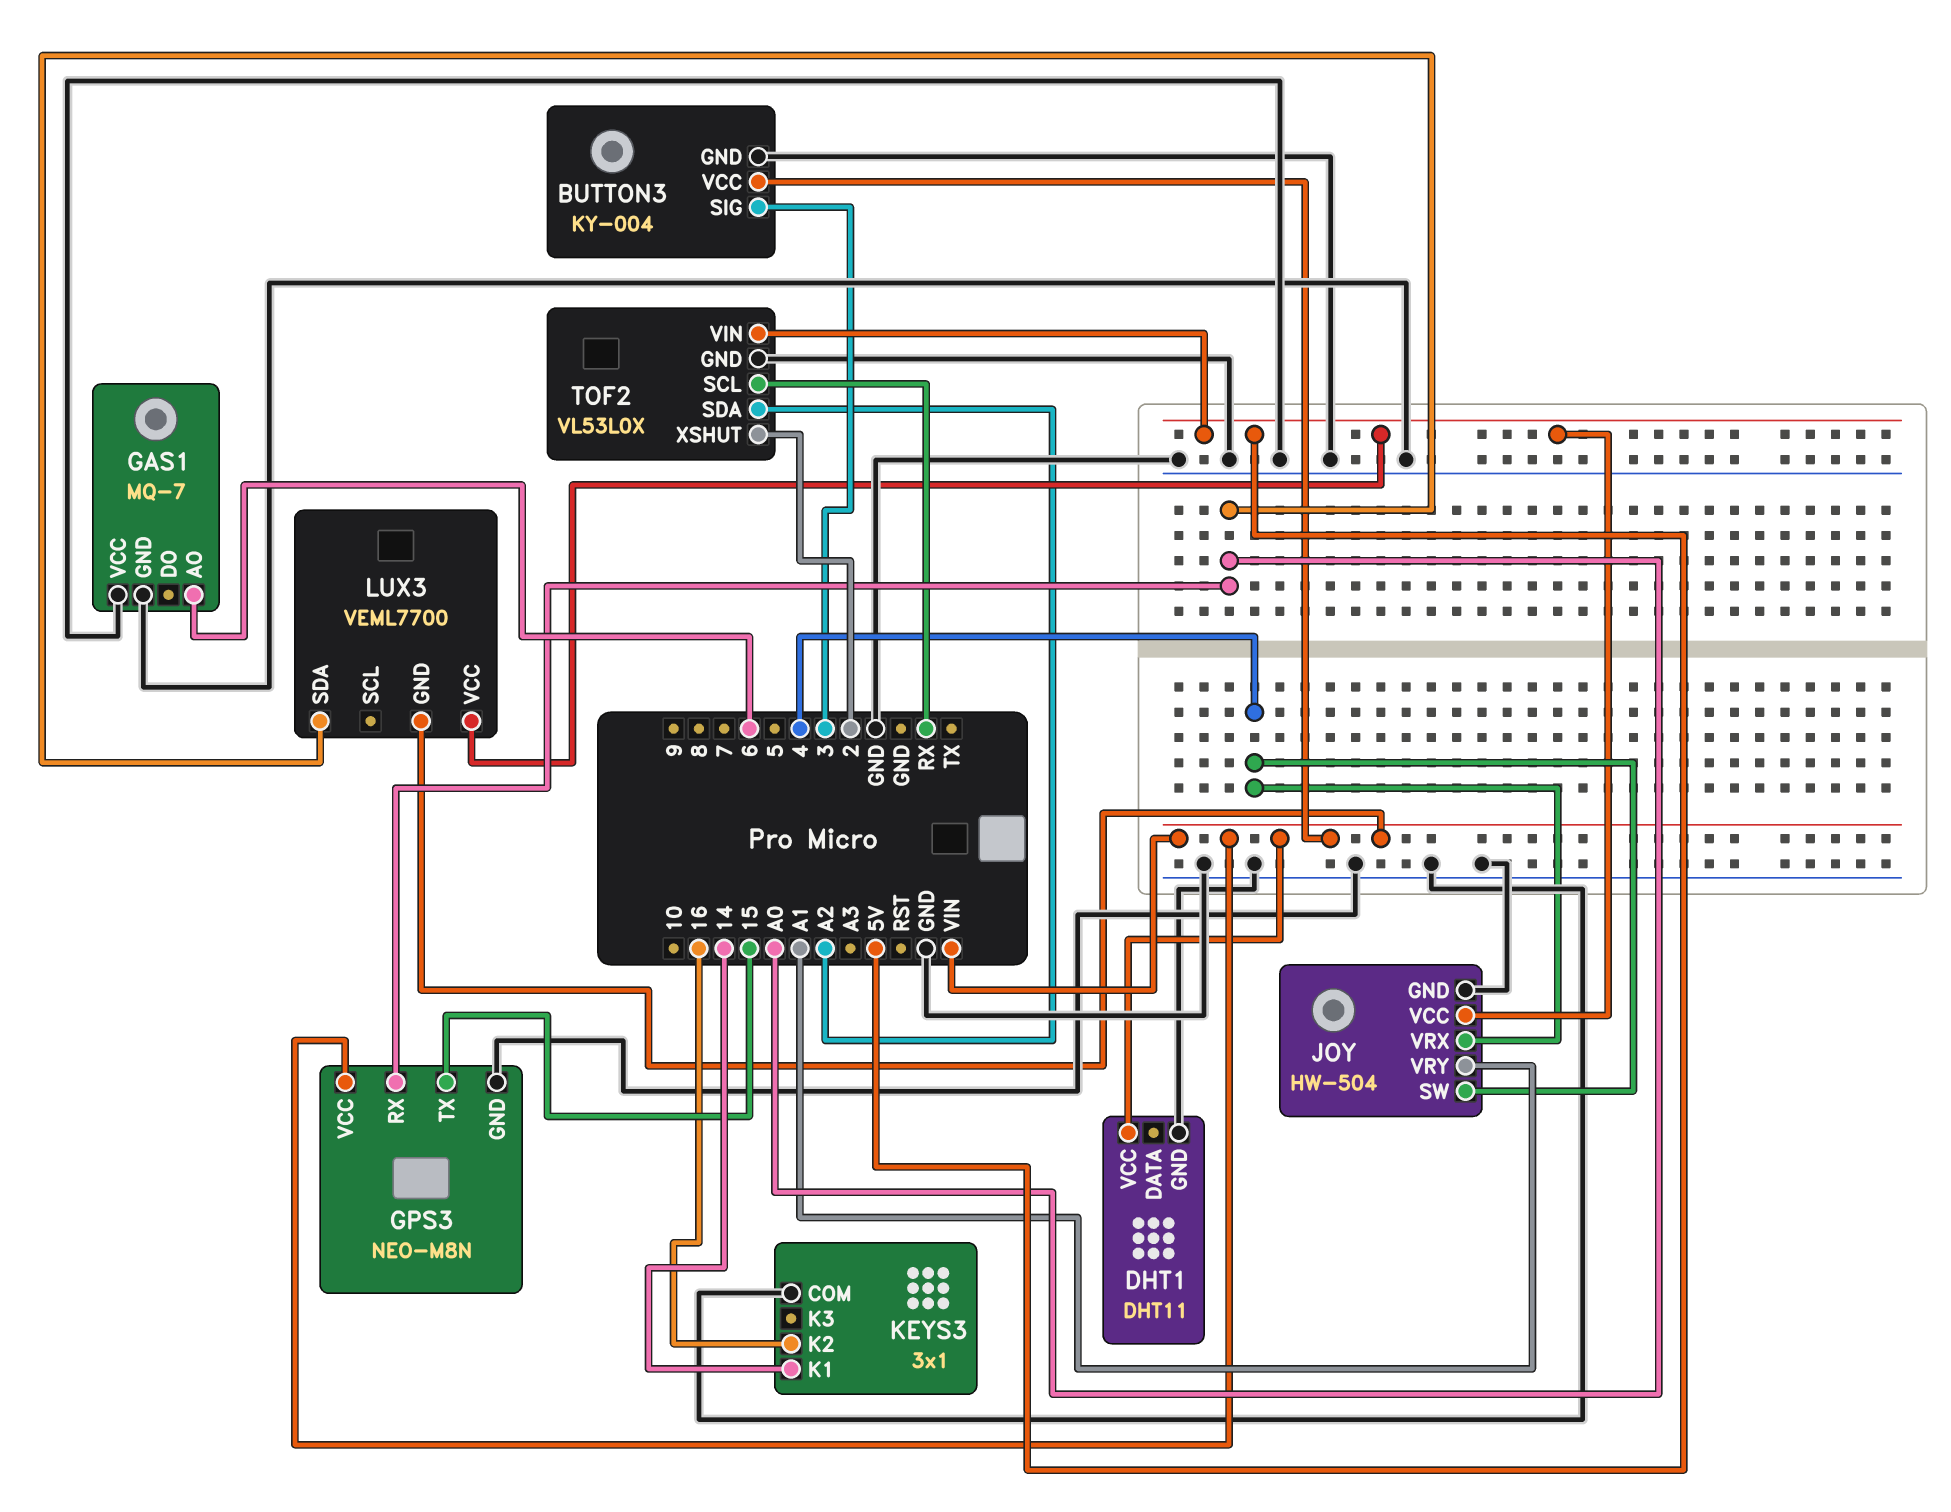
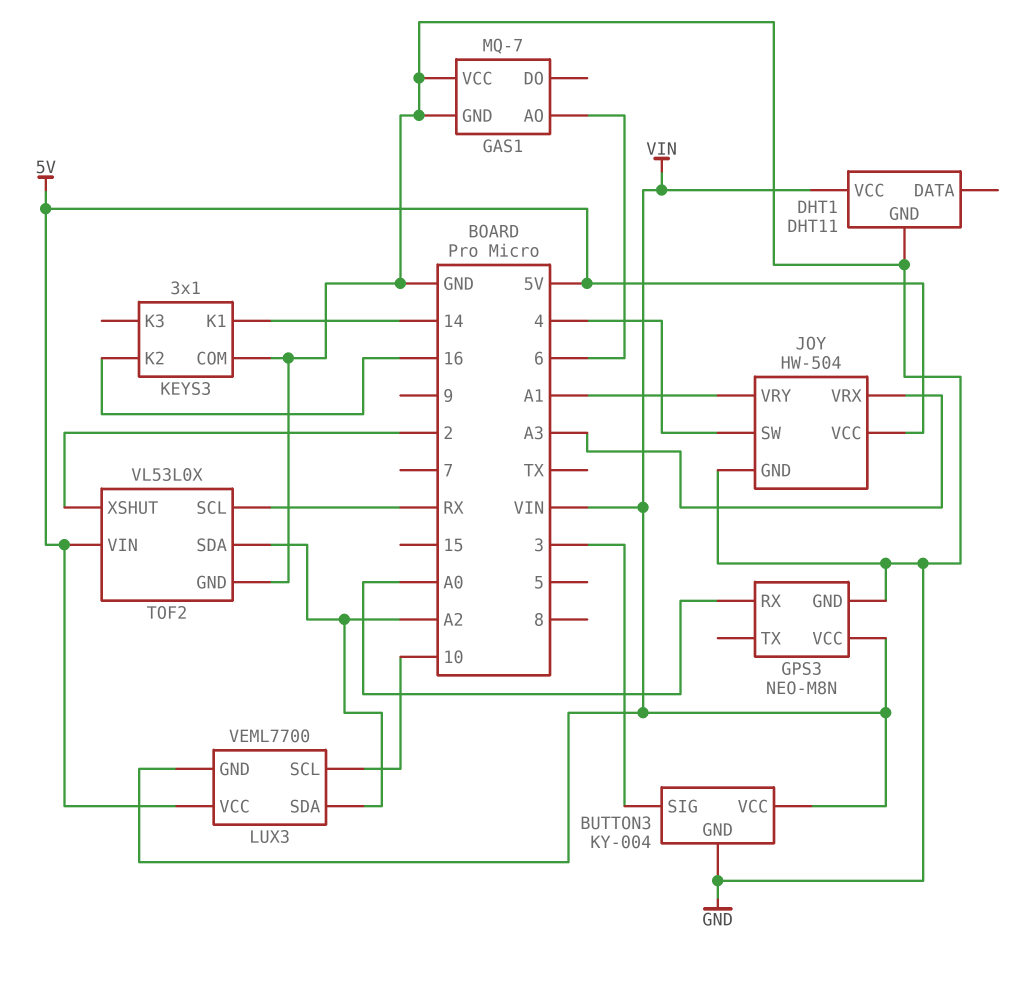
GPS3 pin TX: 15 -> none
JOY pin VRX: 4 -> A3
LUX3 pin SCL: none -> 10
LUX3 pin SDA: A0 -> A2

